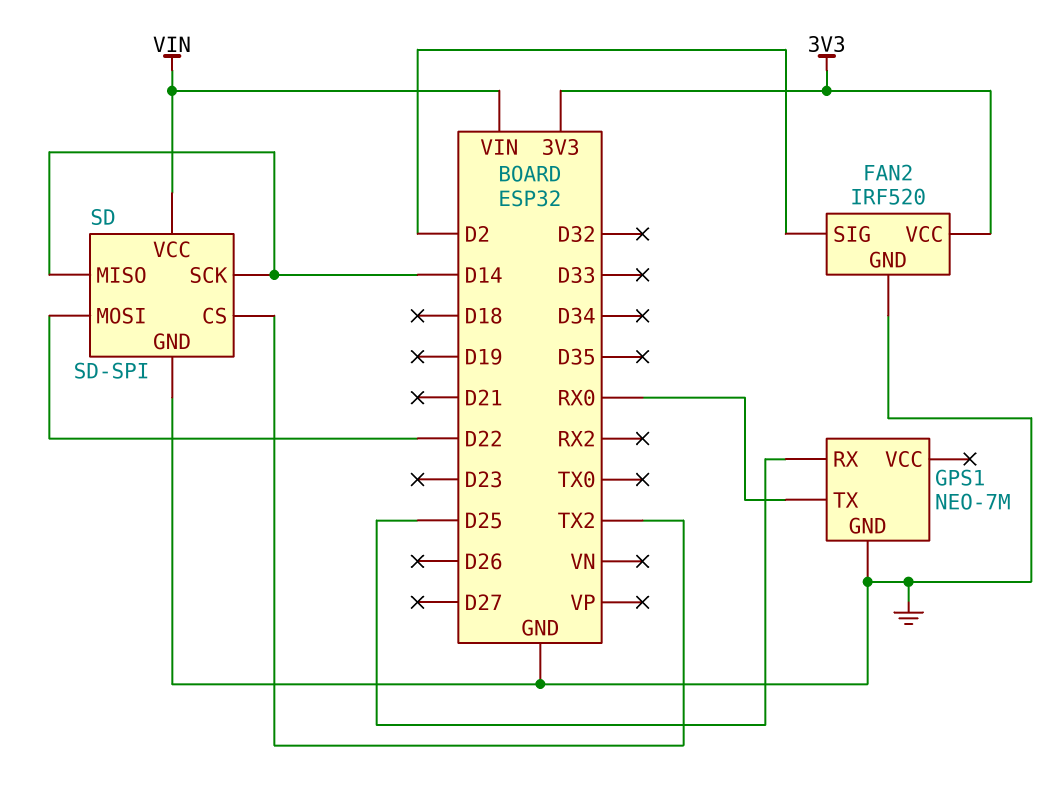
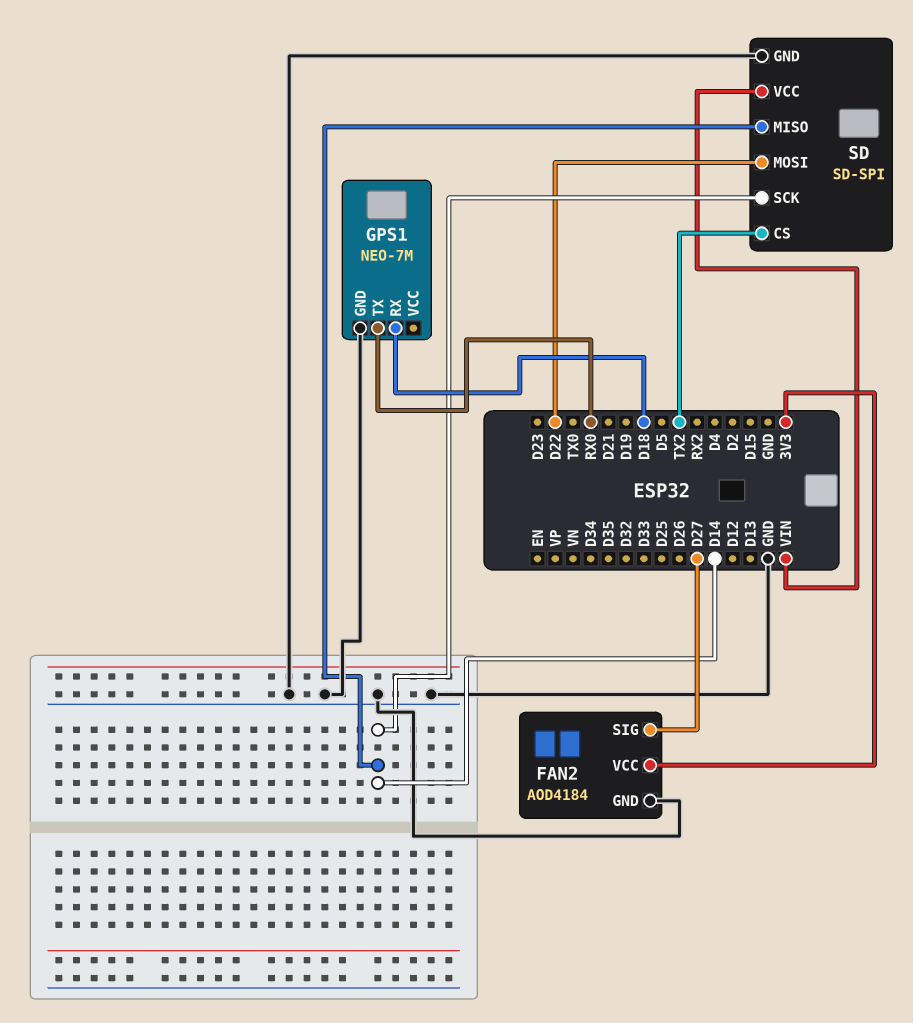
FAN2: IRF520 -> AOD4184
FAN2 pin SIG: D2 -> D27
GPS1 pin RX: D25 -> D18

